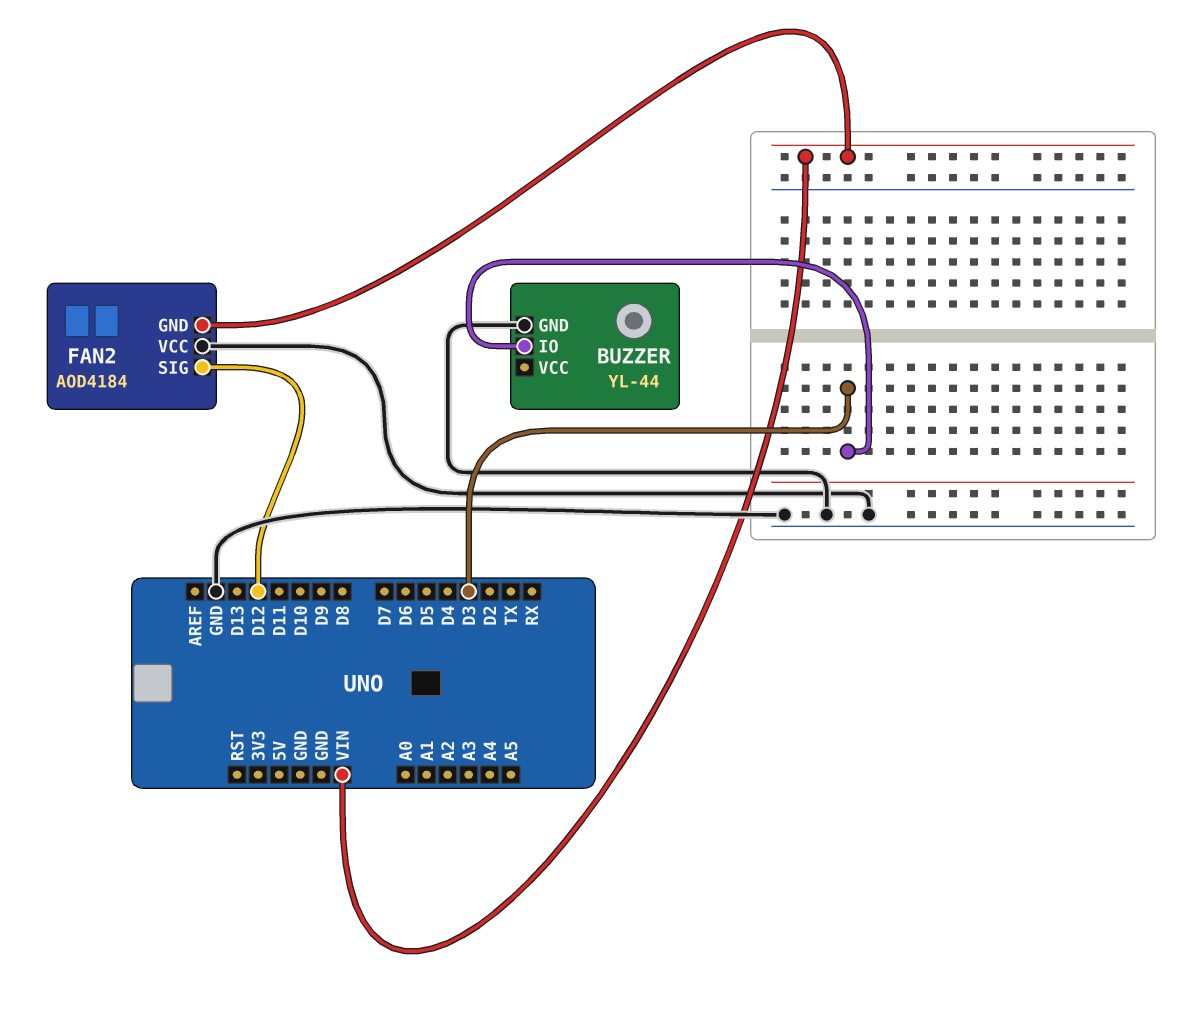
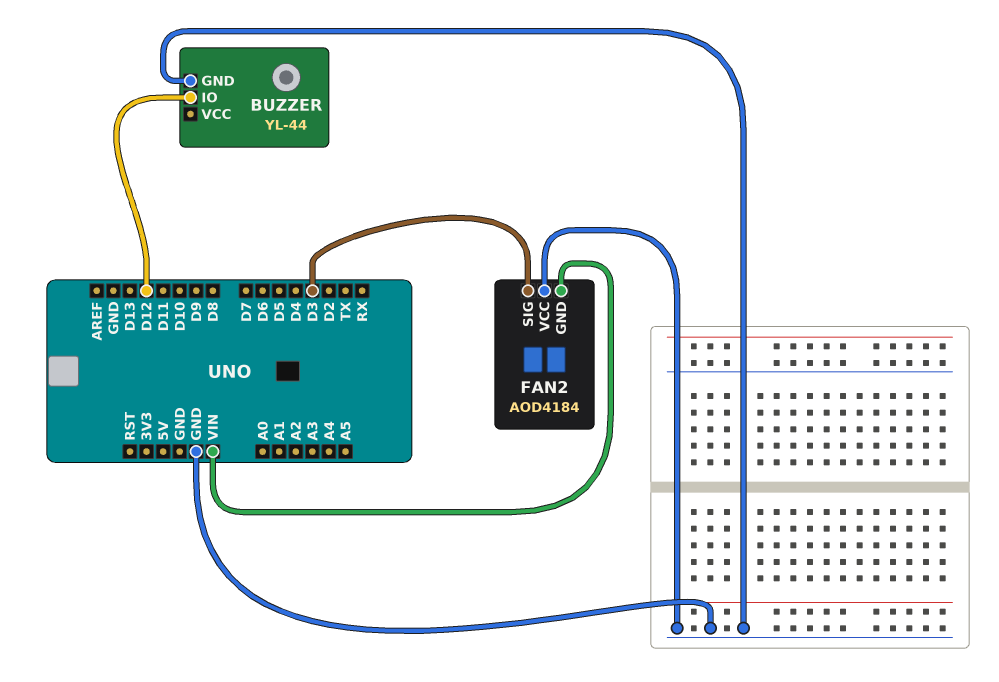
BUZZER pin IO: D3 -> D12
FAN2 pin SIG: D12 -> D3

